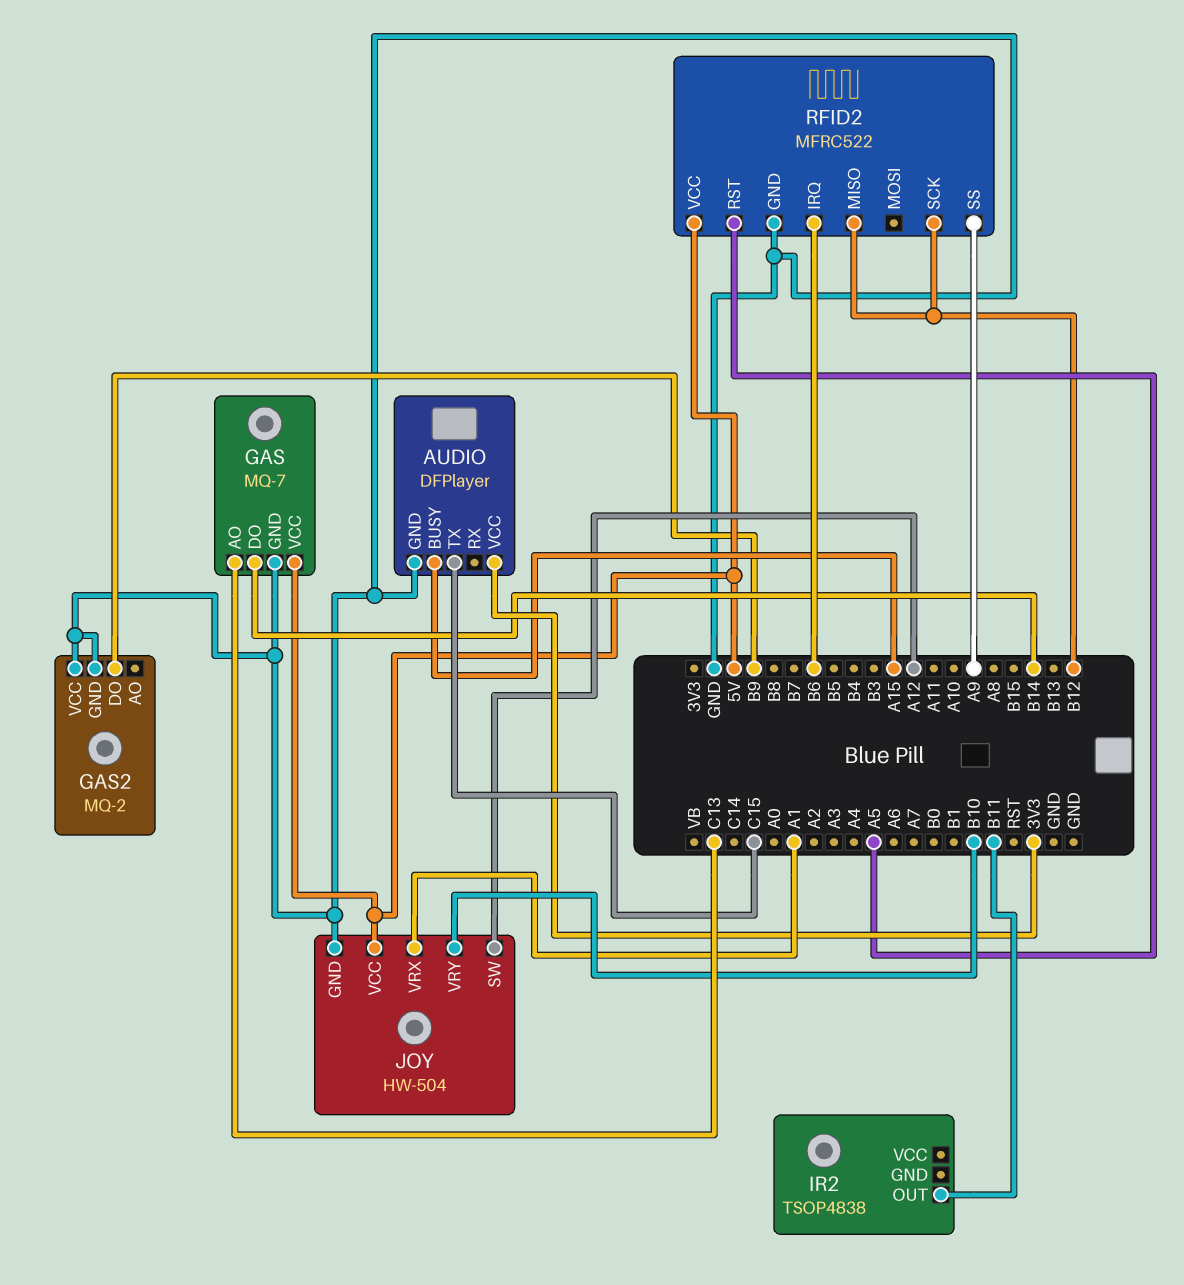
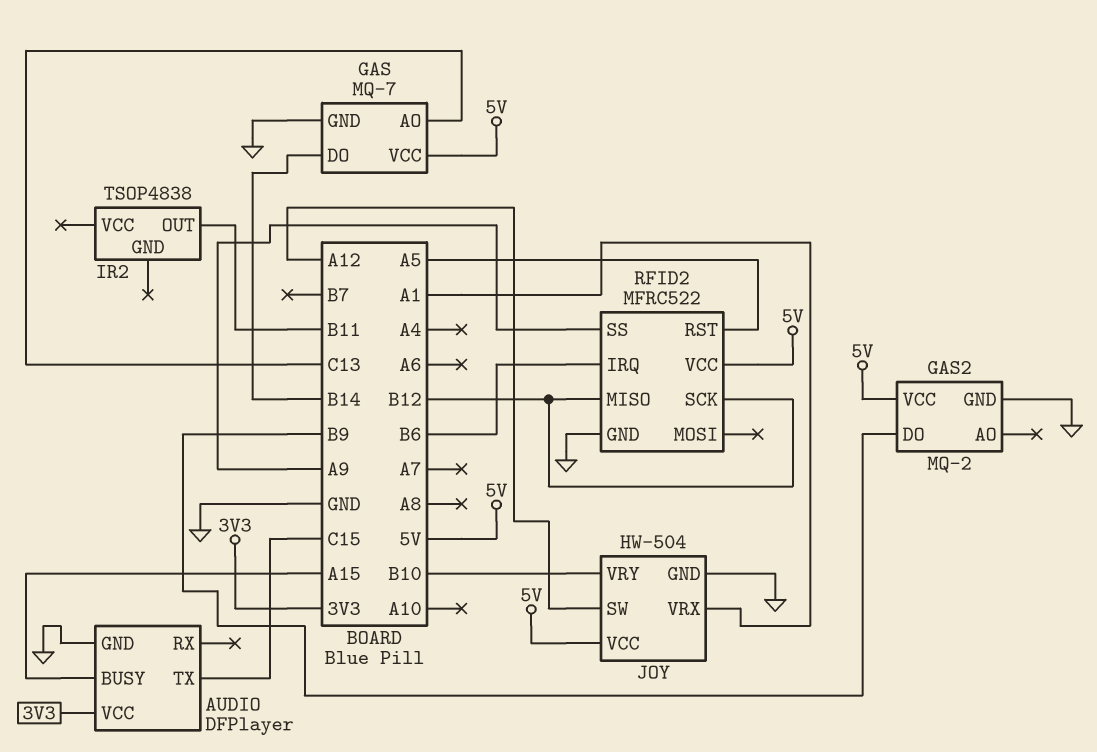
GAS2 pin VCC: GND -> 5V

